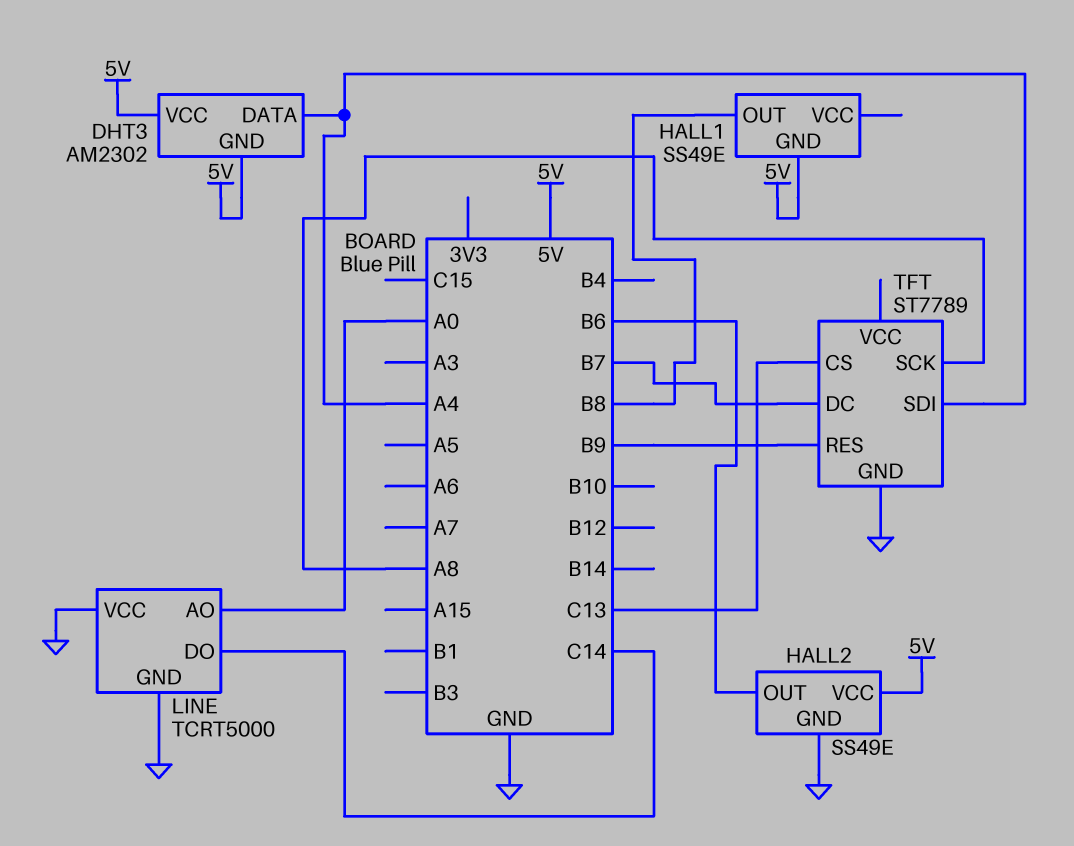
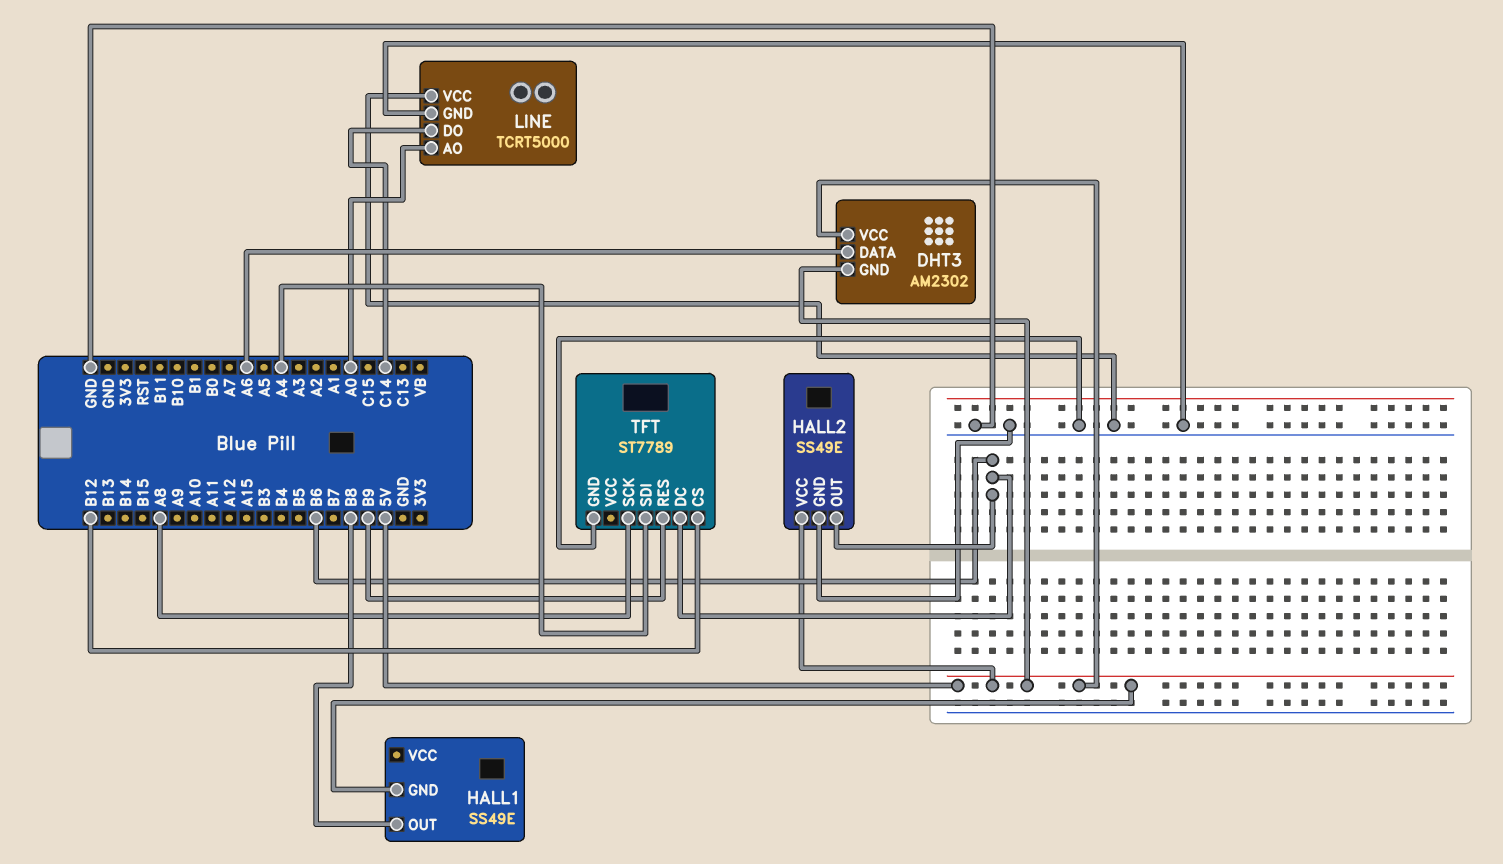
DHT3 pin DATA: A4 -> A6
TFT pin CS: C13 -> B12
TFT pin DC: B7 -> B6

